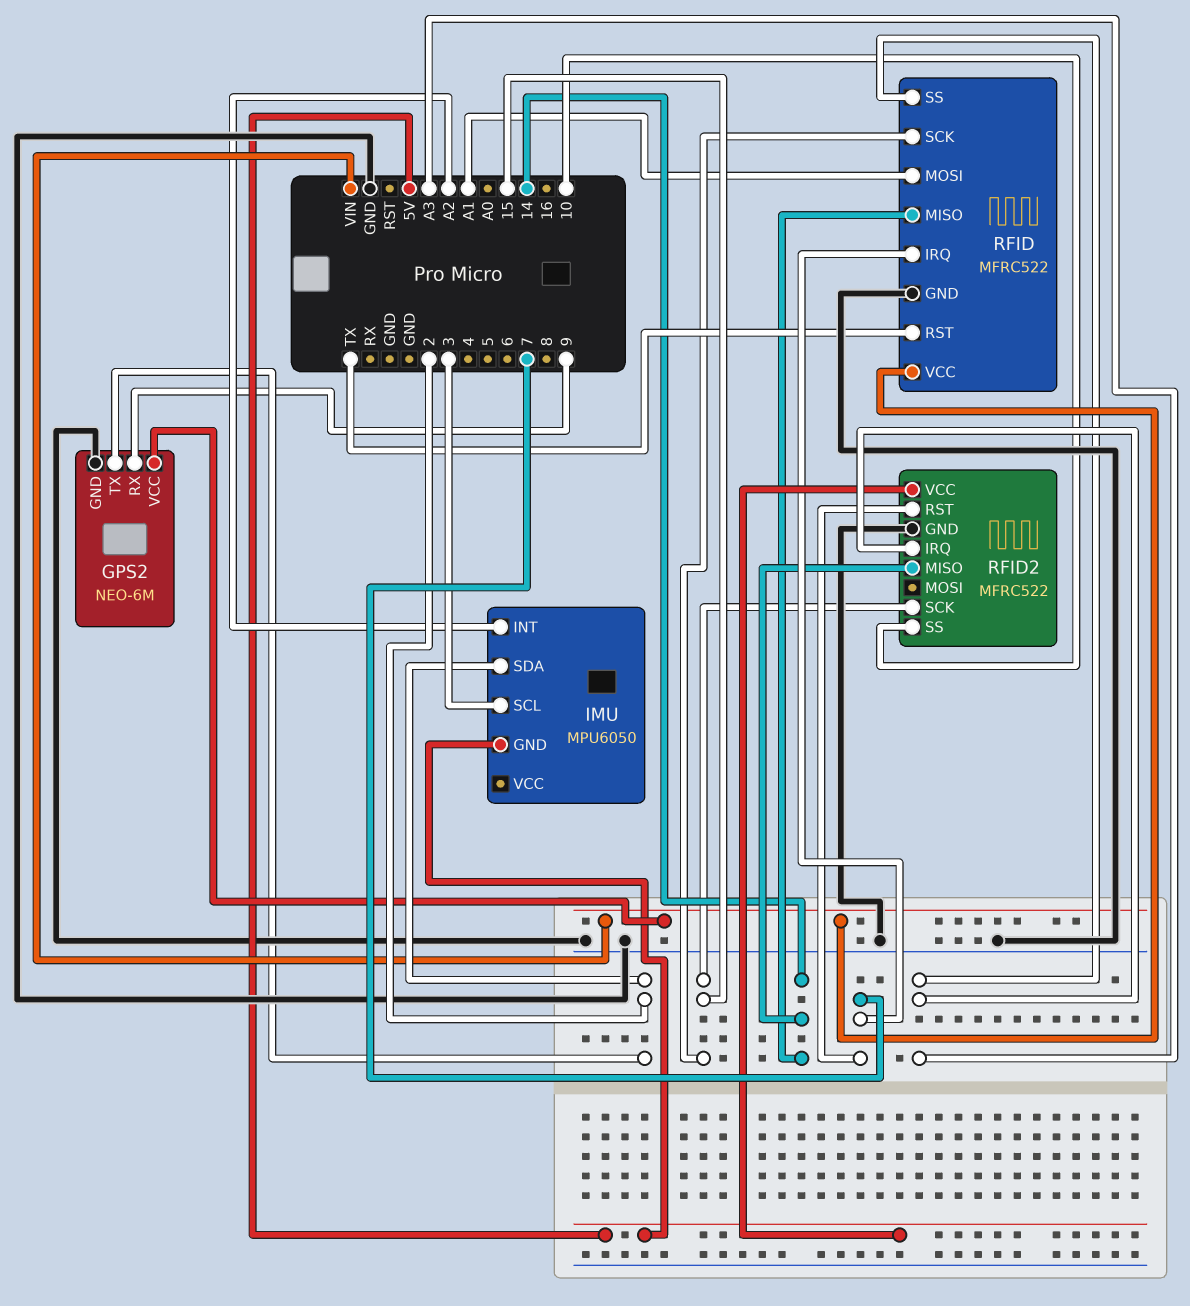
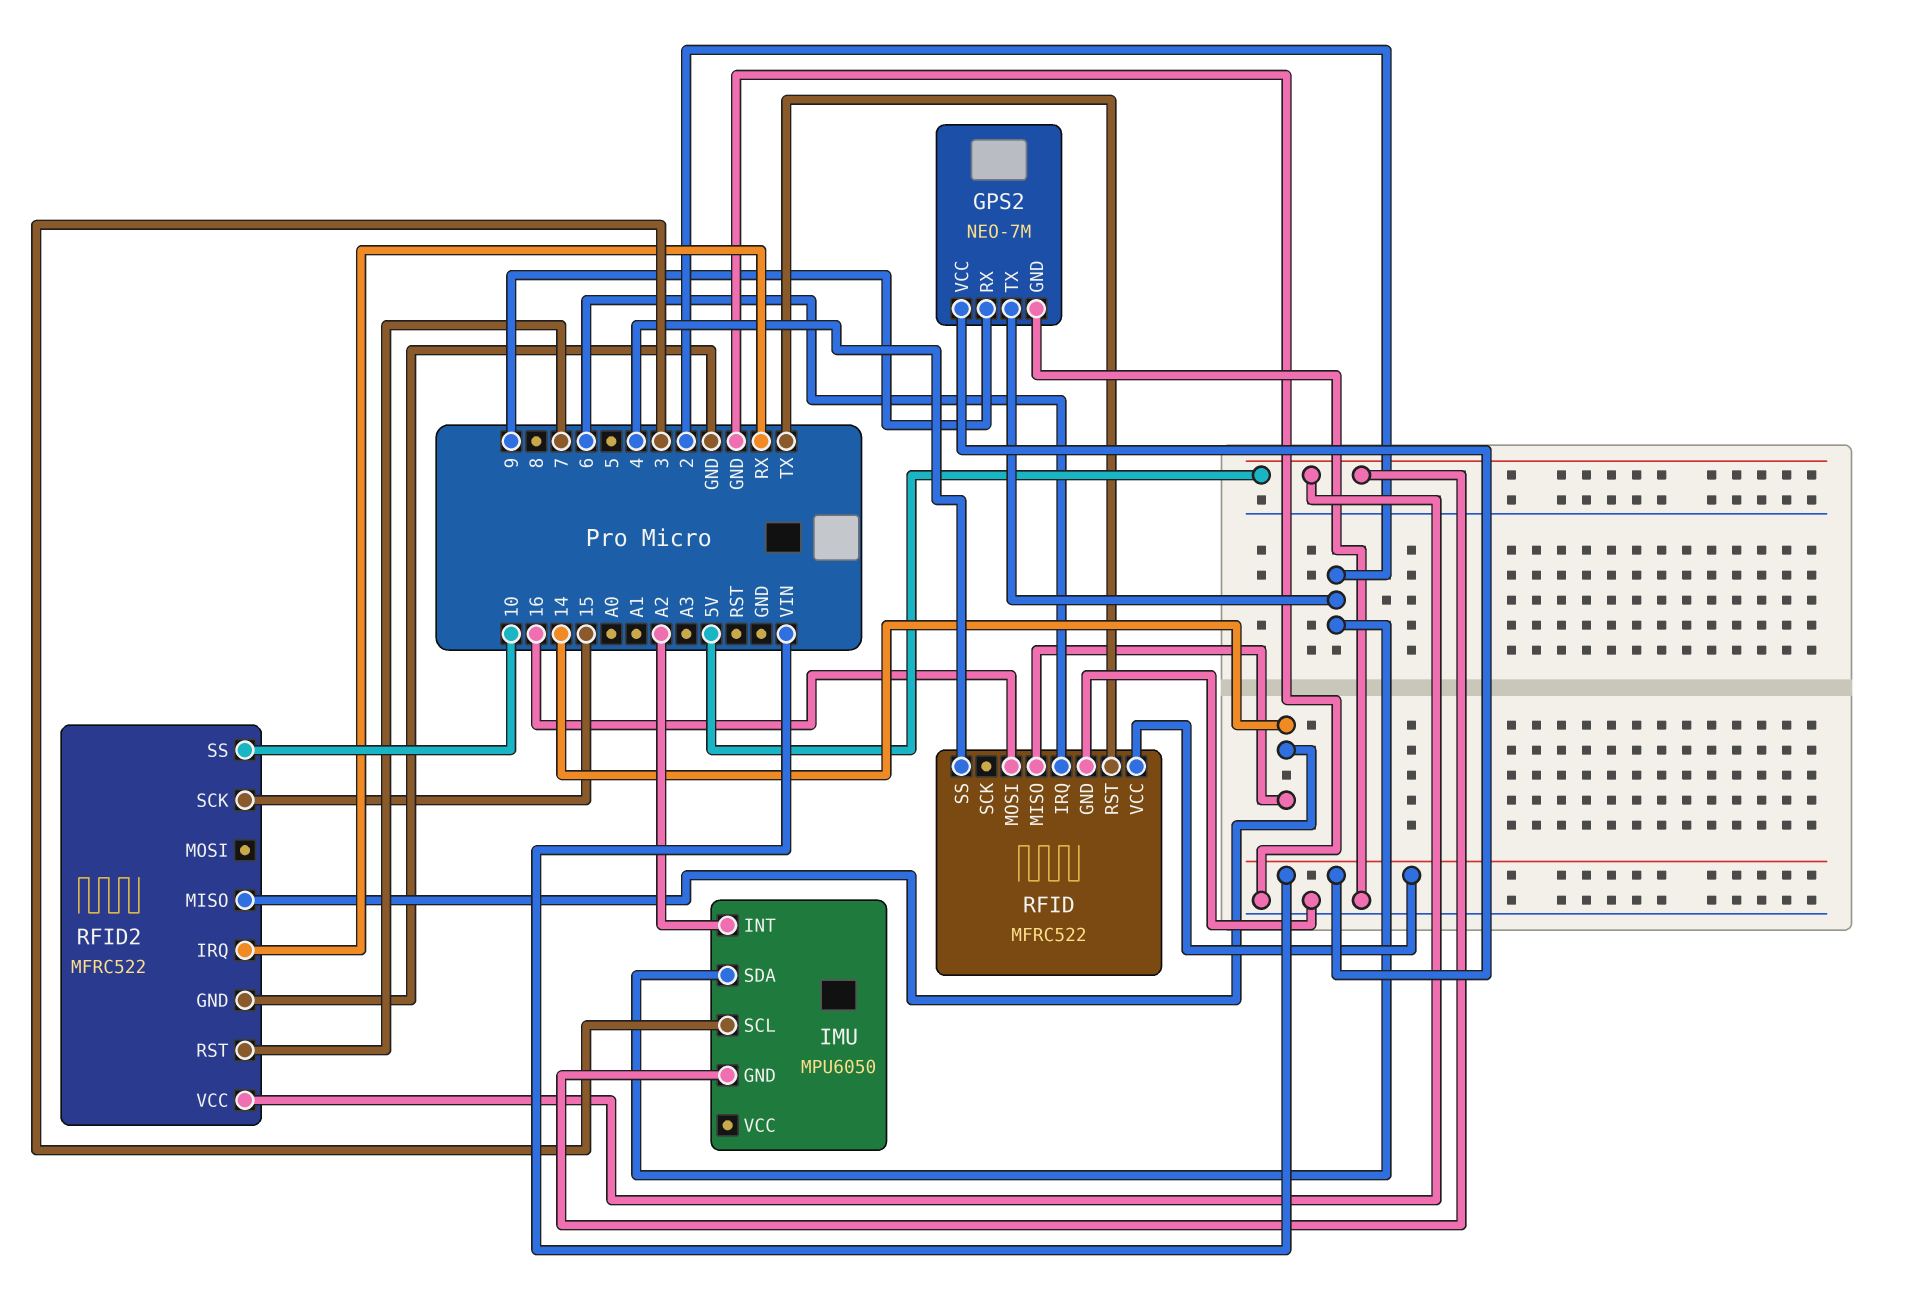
GPS2: NEO-6M -> NEO-7M
RFID pin IRQ: 7 -> 6
RFID pin MOSI: A1 -> 16
RFID pin SCK: 15 -> none
RFID pin SS: A3 -> 4
RFID2 pin IRQ: A3 -> RX

